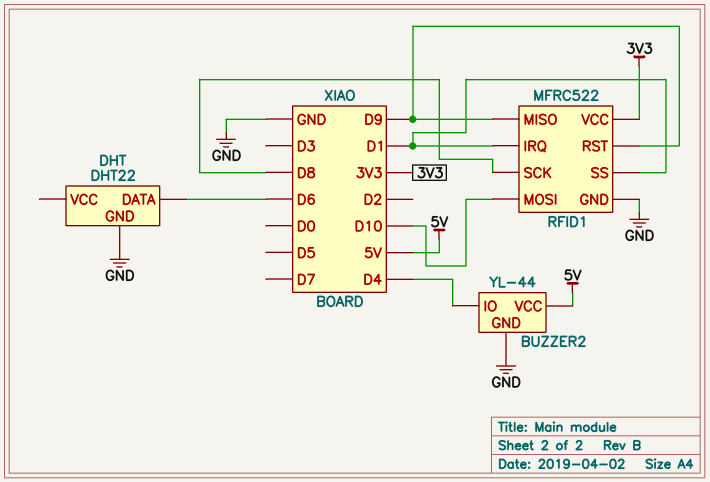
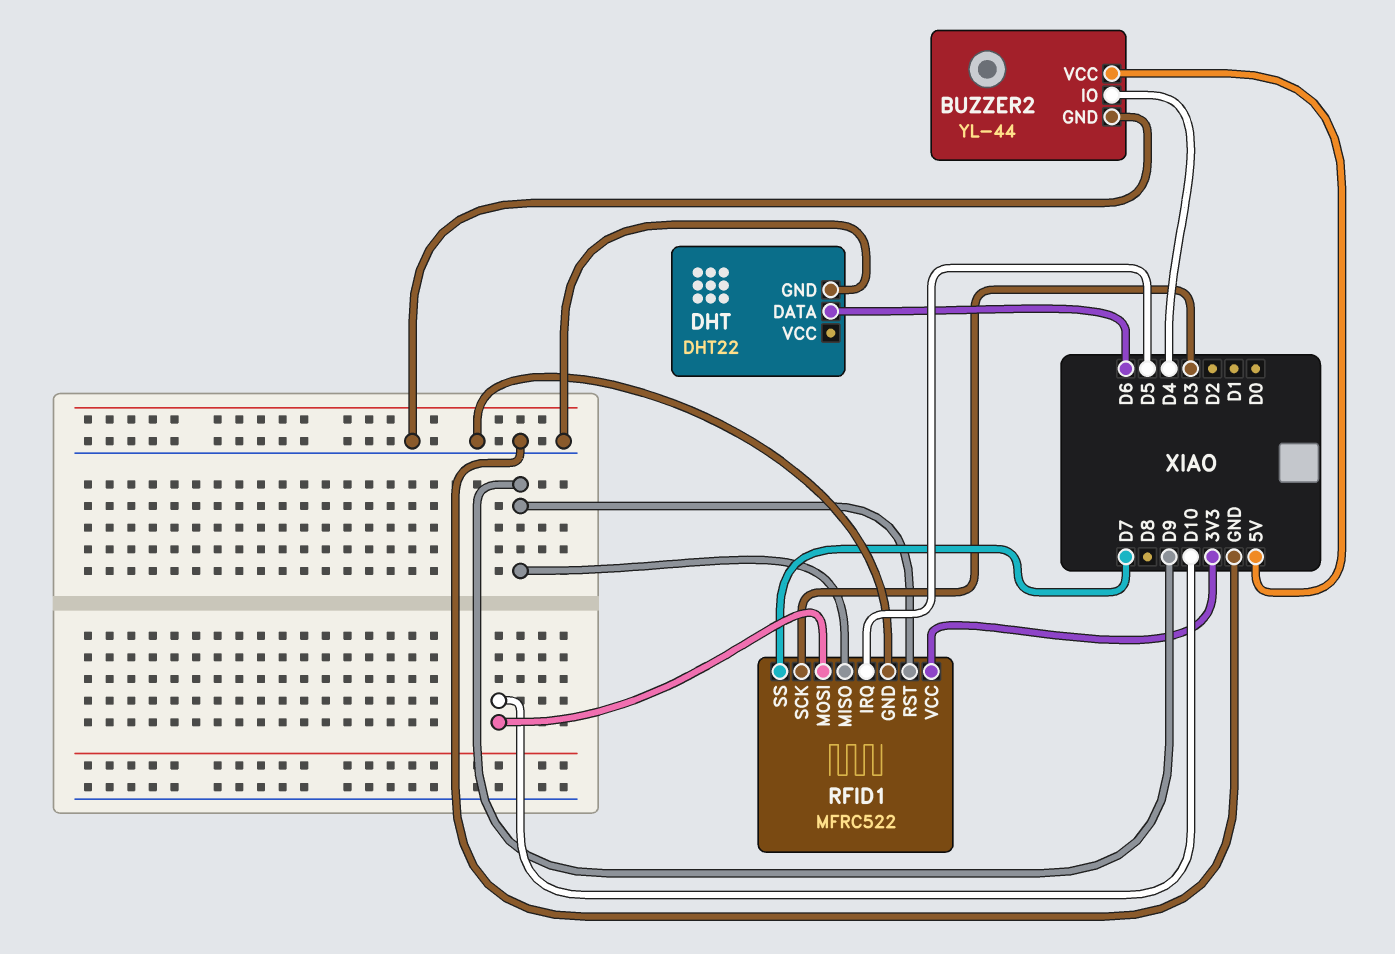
RFID1 pin IRQ: D1 -> D5
RFID1 pin SCK: D8 -> D3
RFID1 pin SS: D1 -> D7

